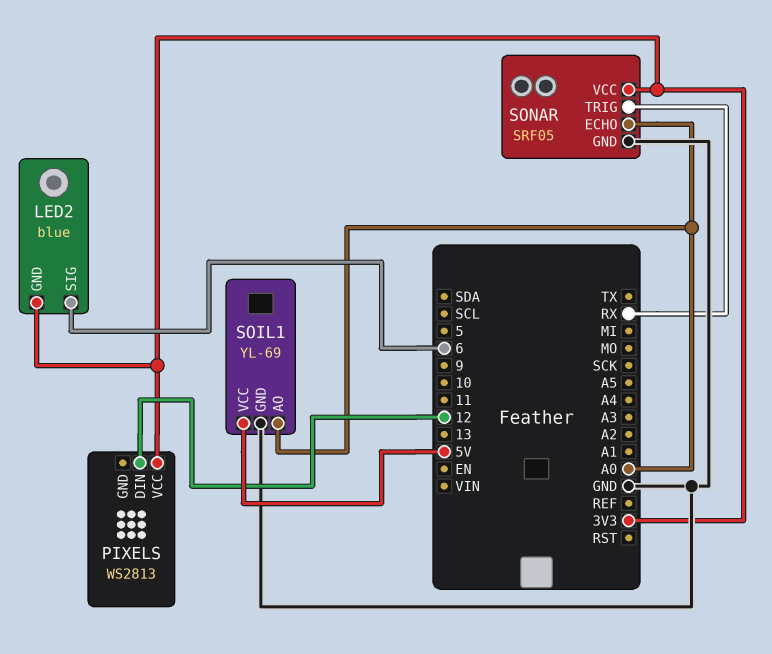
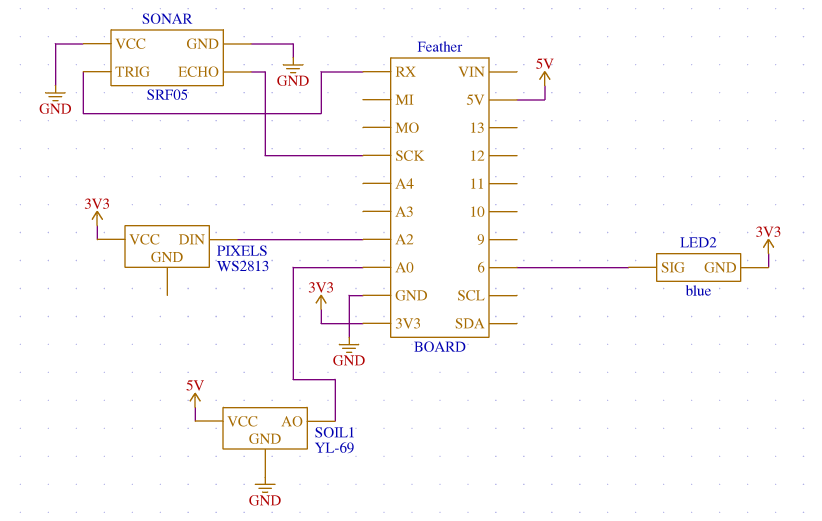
PIXELS pin DIN: 12 -> A2
SONAR pin ECHO: A0 -> SCK
SONAR pin VCC: 3V3 -> GND

